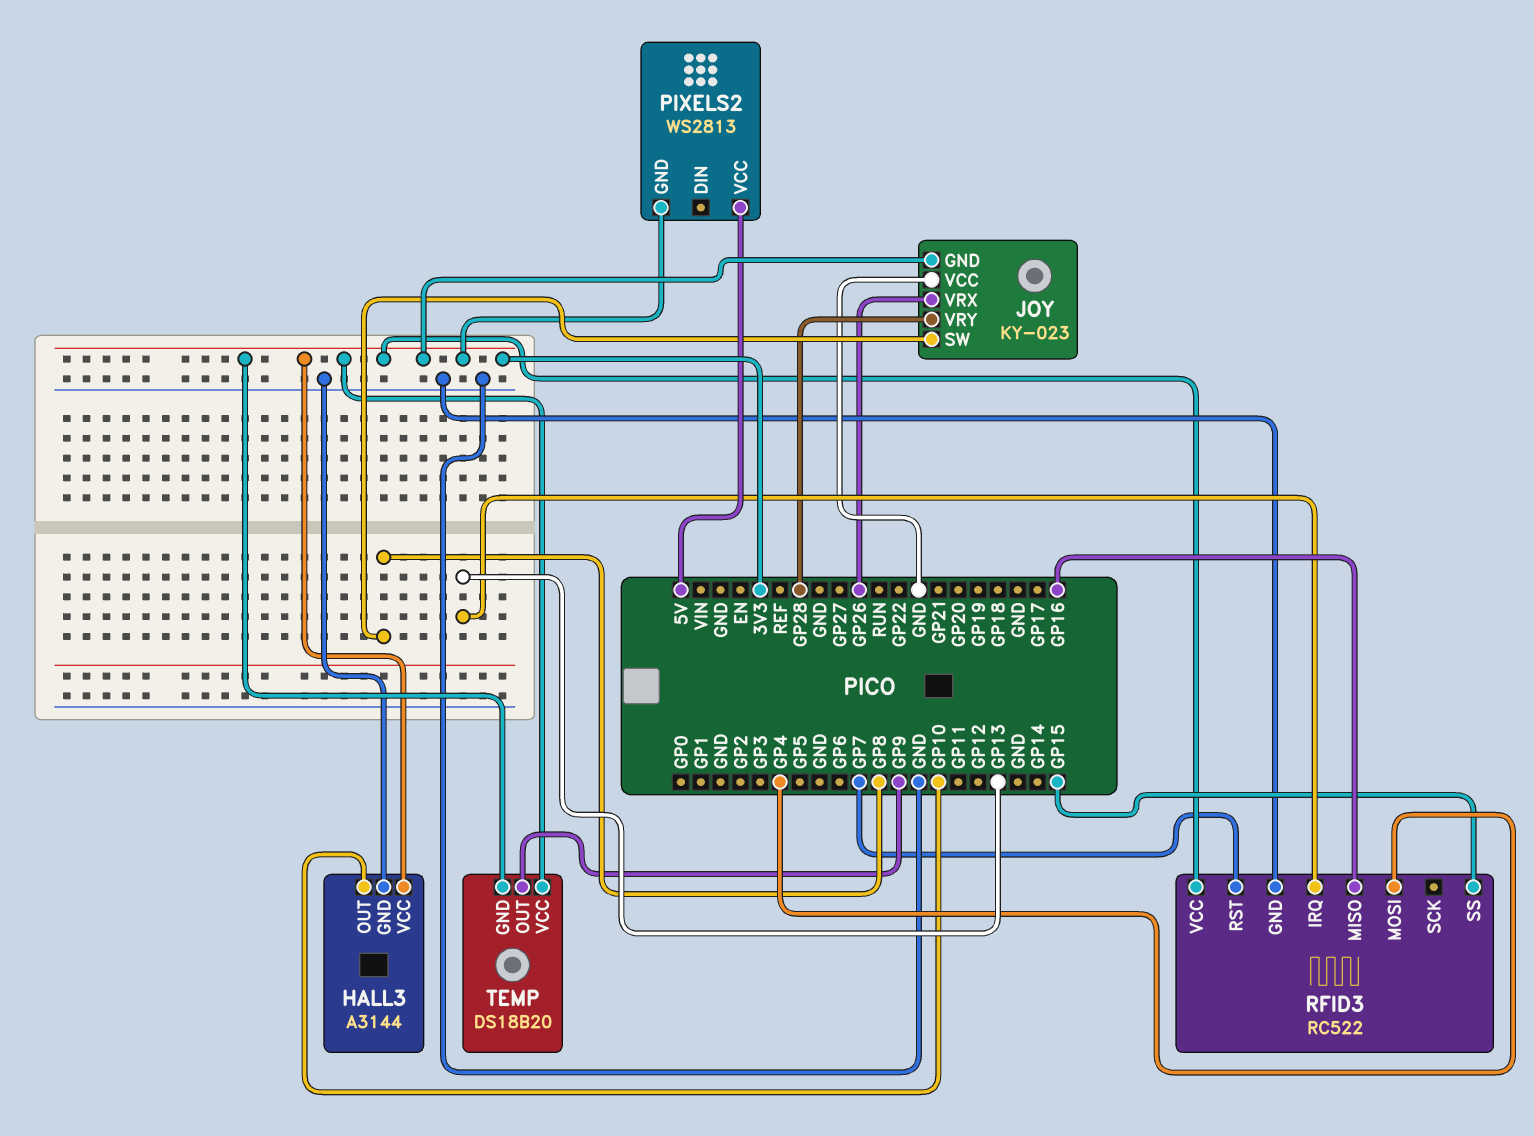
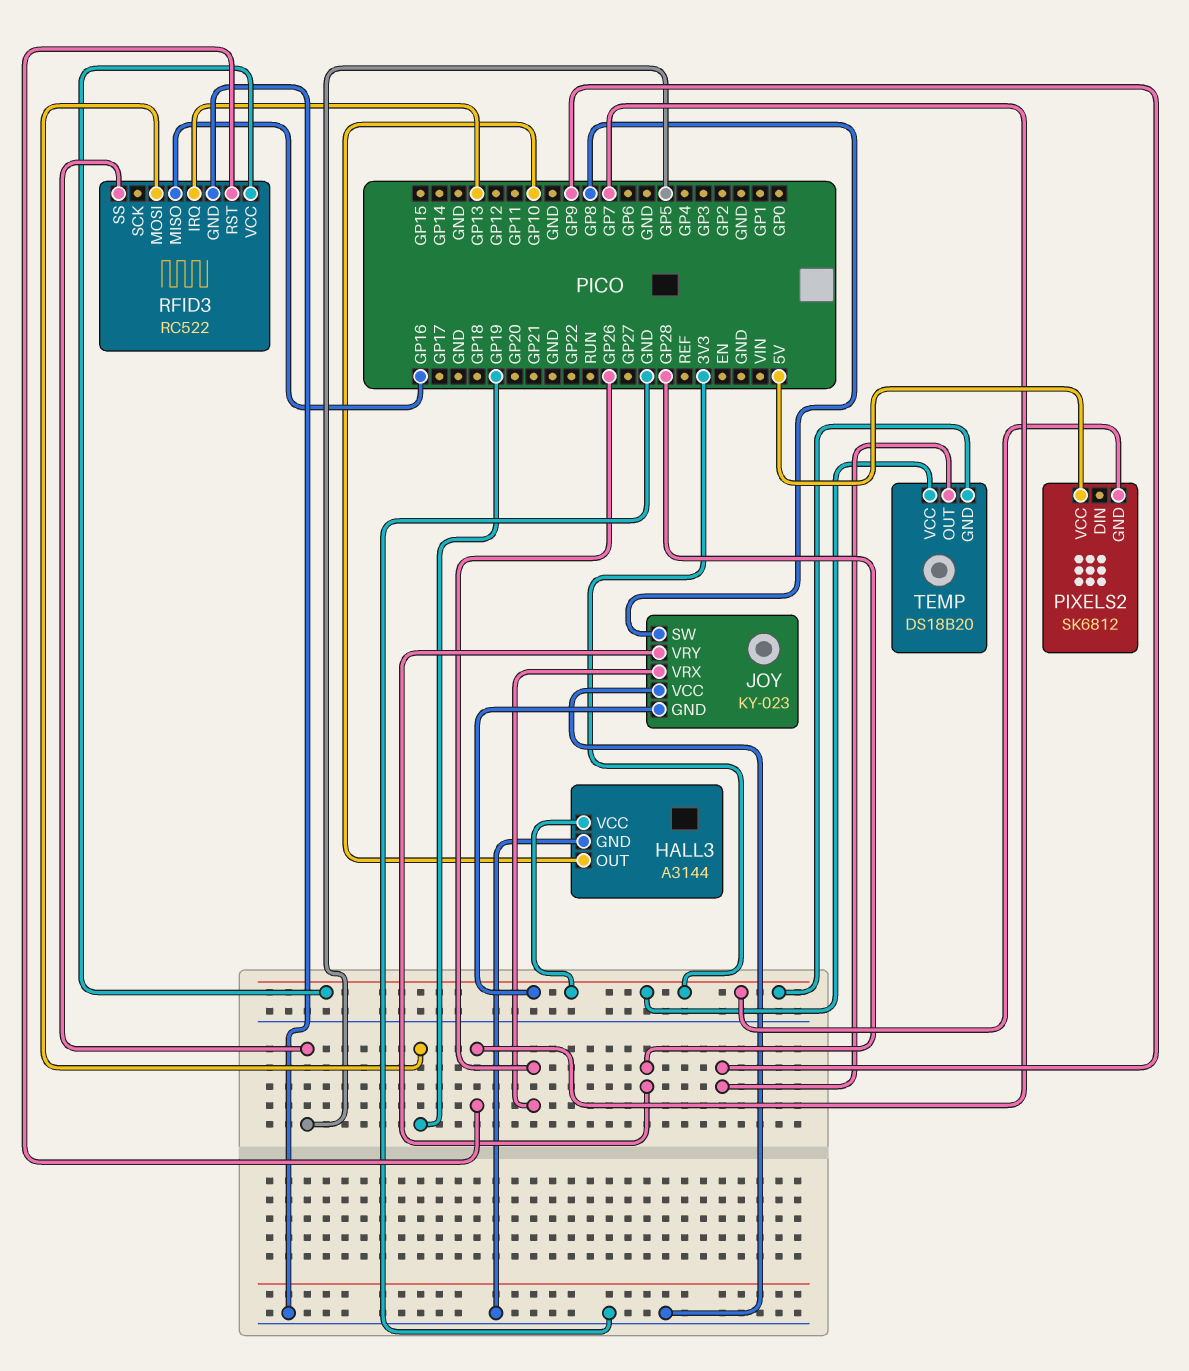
PIXELS2: WS2813 -> SK6812
RFID3 pin MOSI: GP4 -> GP19
RFID3 pin SS: GP15 -> GP5

